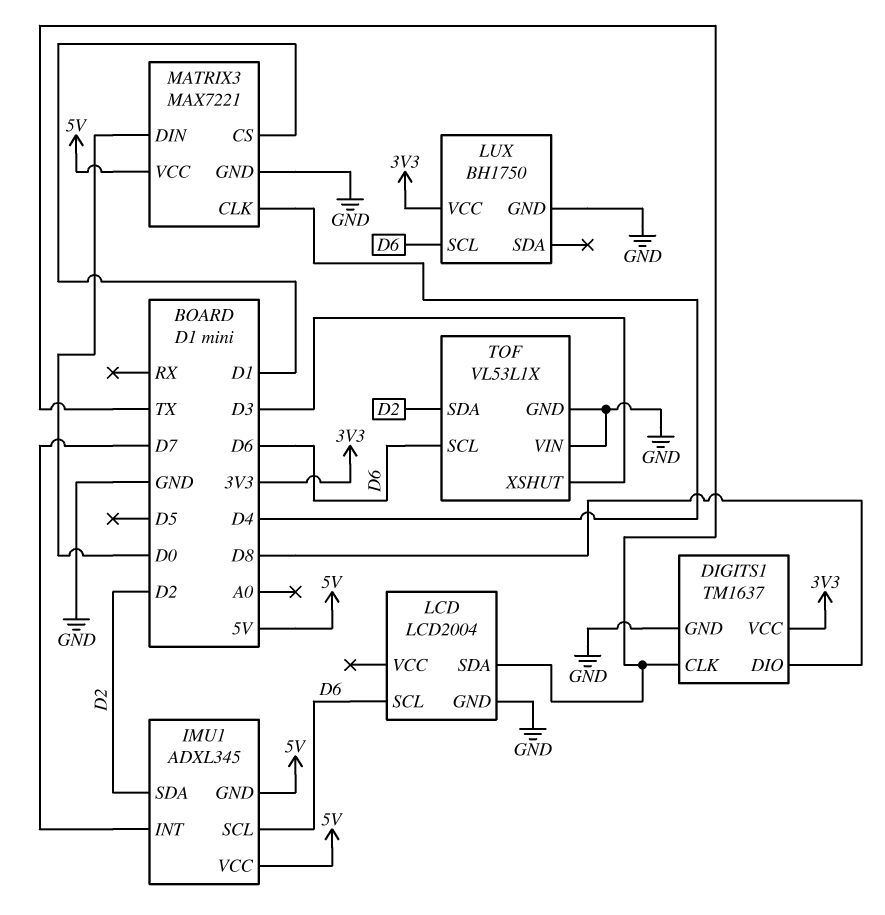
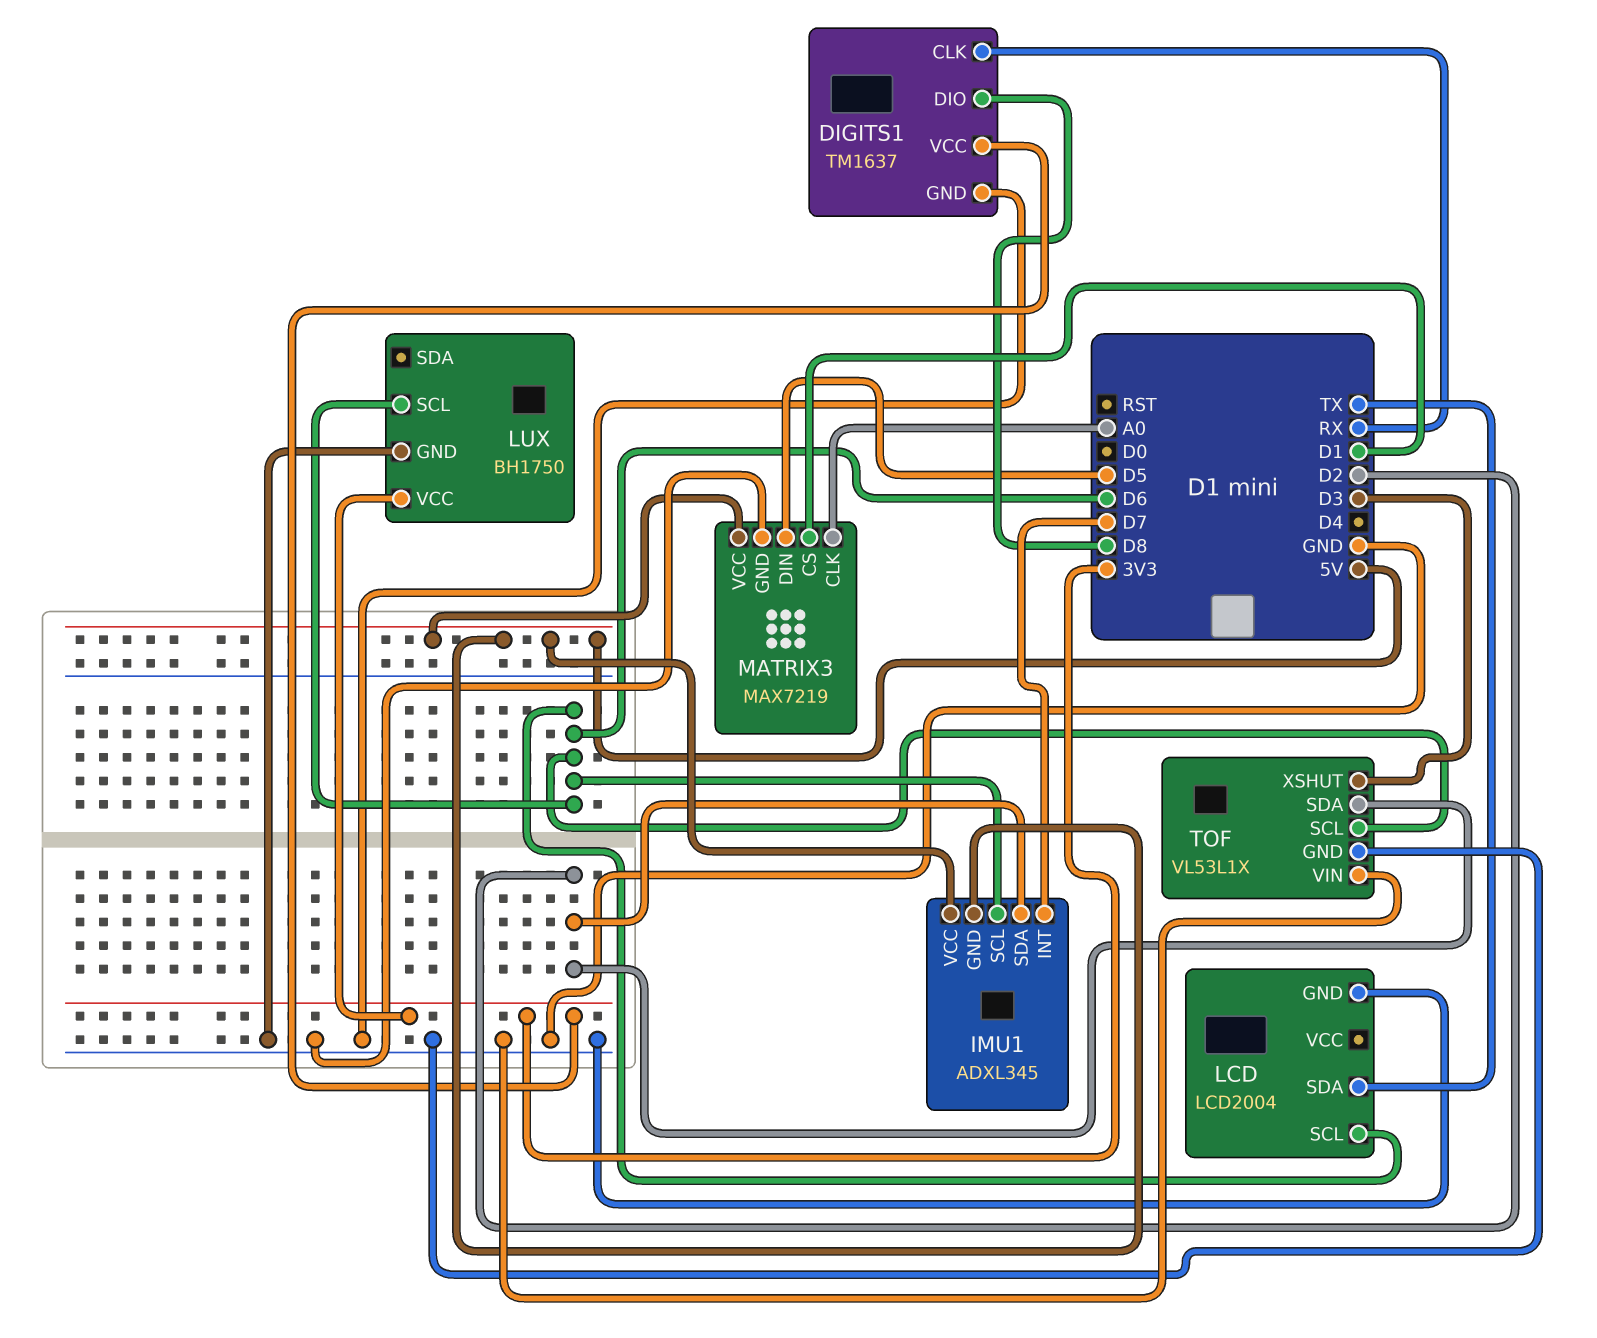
DIGITS1 pin CLK: TX -> RX
MATRIX3: MAX7221 -> MAX7219
MATRIX3 pin CLK: D4 -> A0
MATRIX3 pin DIN: D0 -> D5

